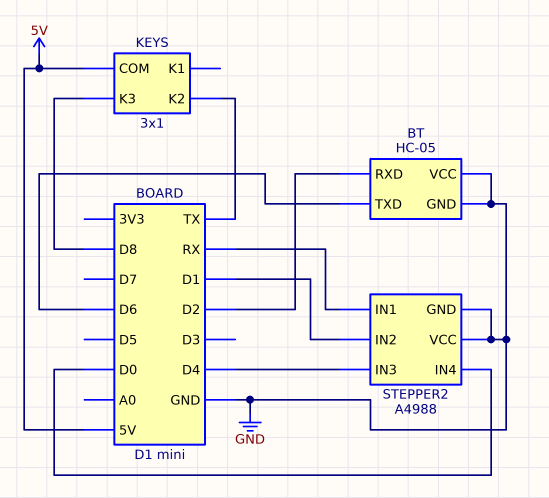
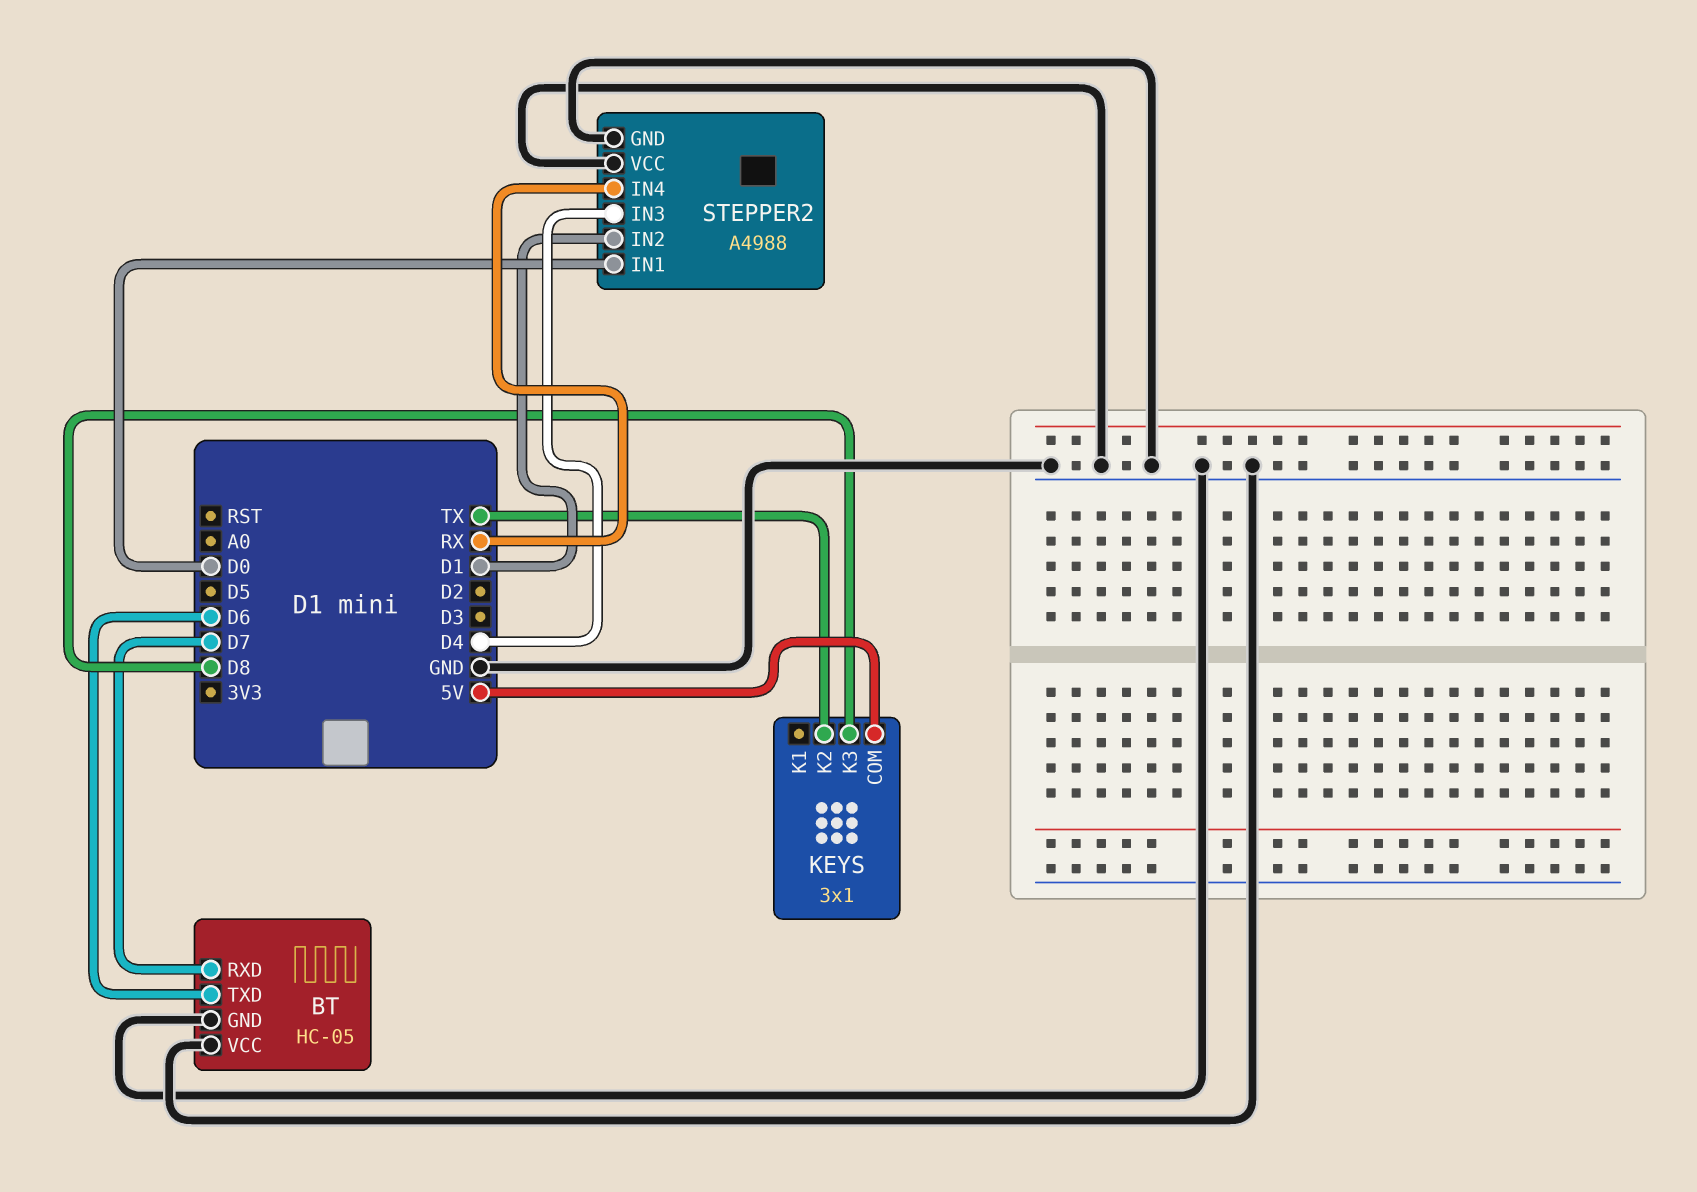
BT pin RXD: D2 -> D7
STEPPER2 pin IN1: RX -> D0
STEPPER2 pin IN4: D0 -> RX

